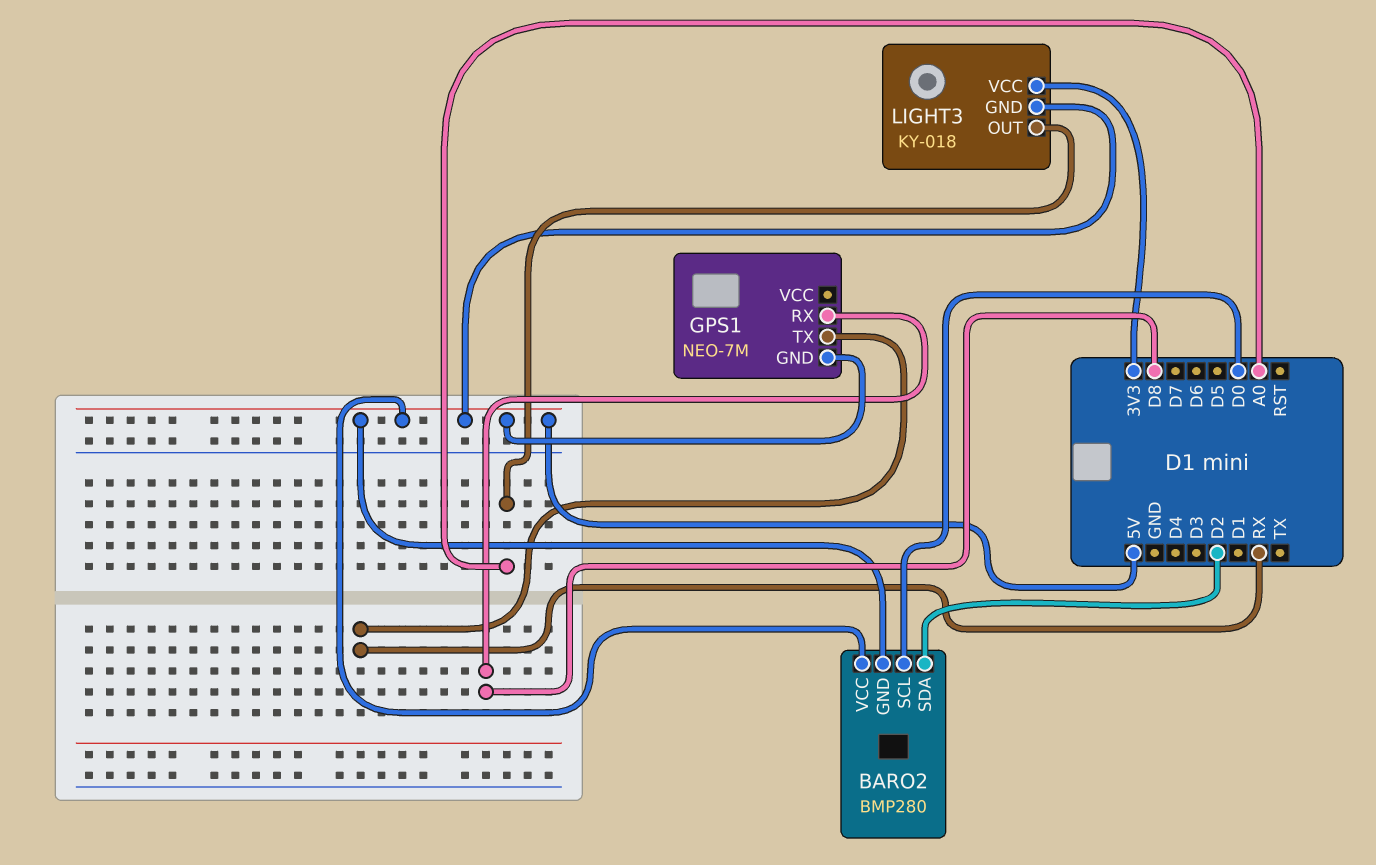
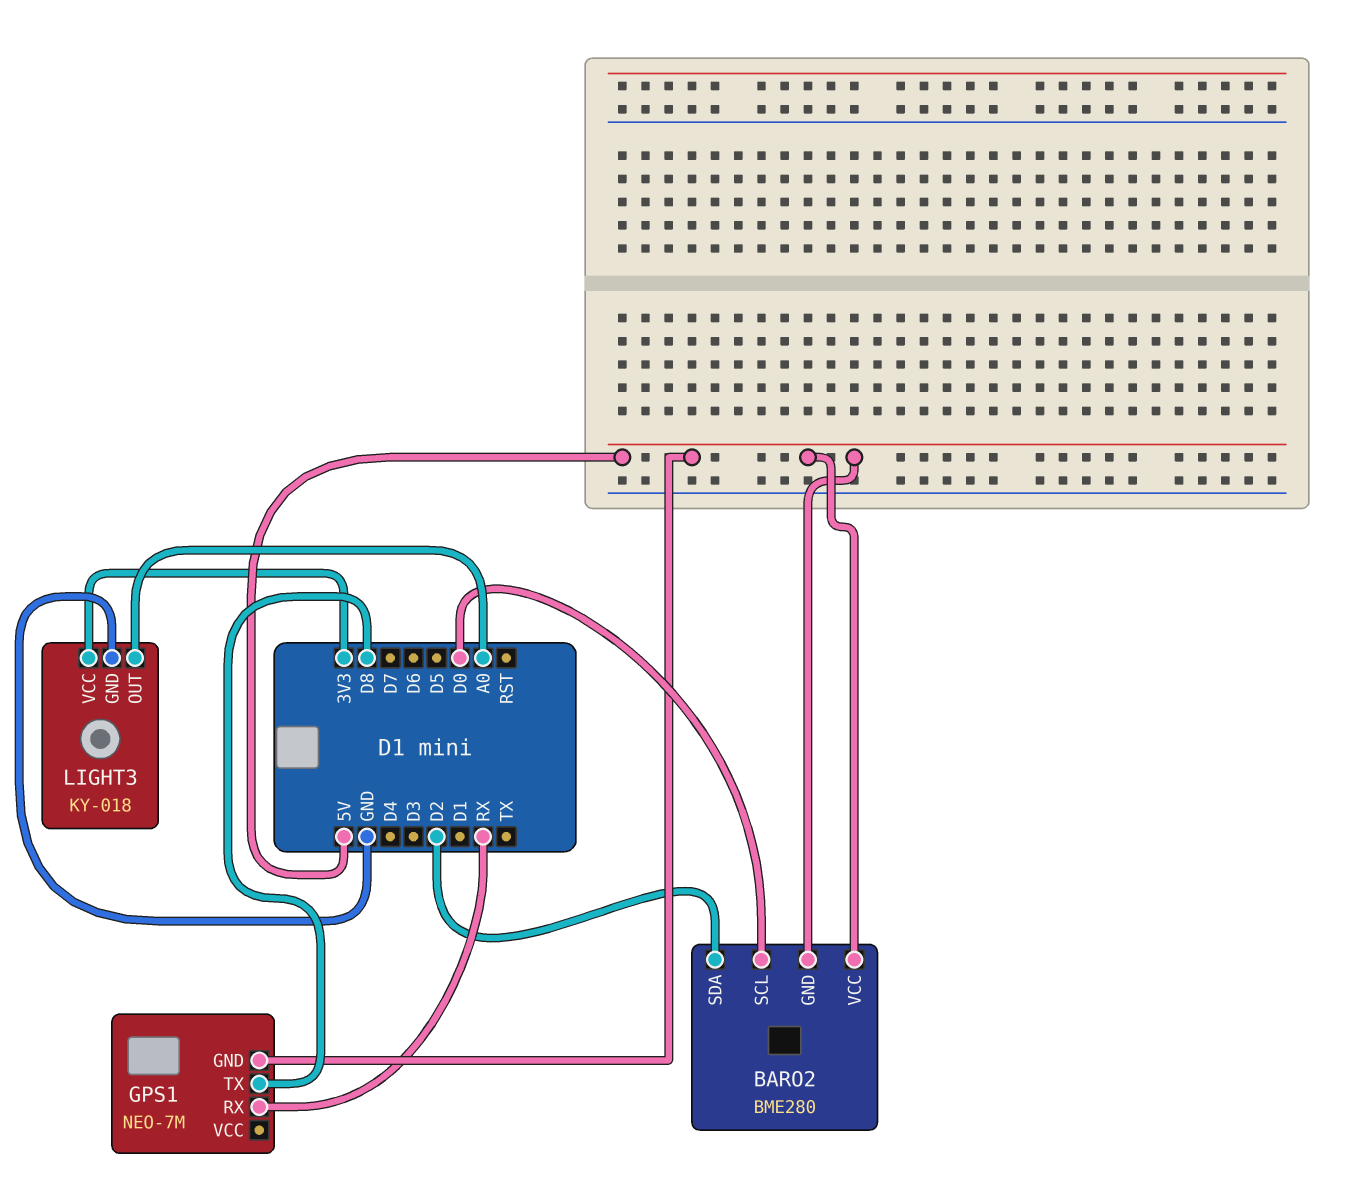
BARO2: BMP280 -> BME280
GPS1 pin RX: D8 -> RX
GPS1 pin TX: RX -> D8
LIGHT3 pin GND: 5V -> GND

